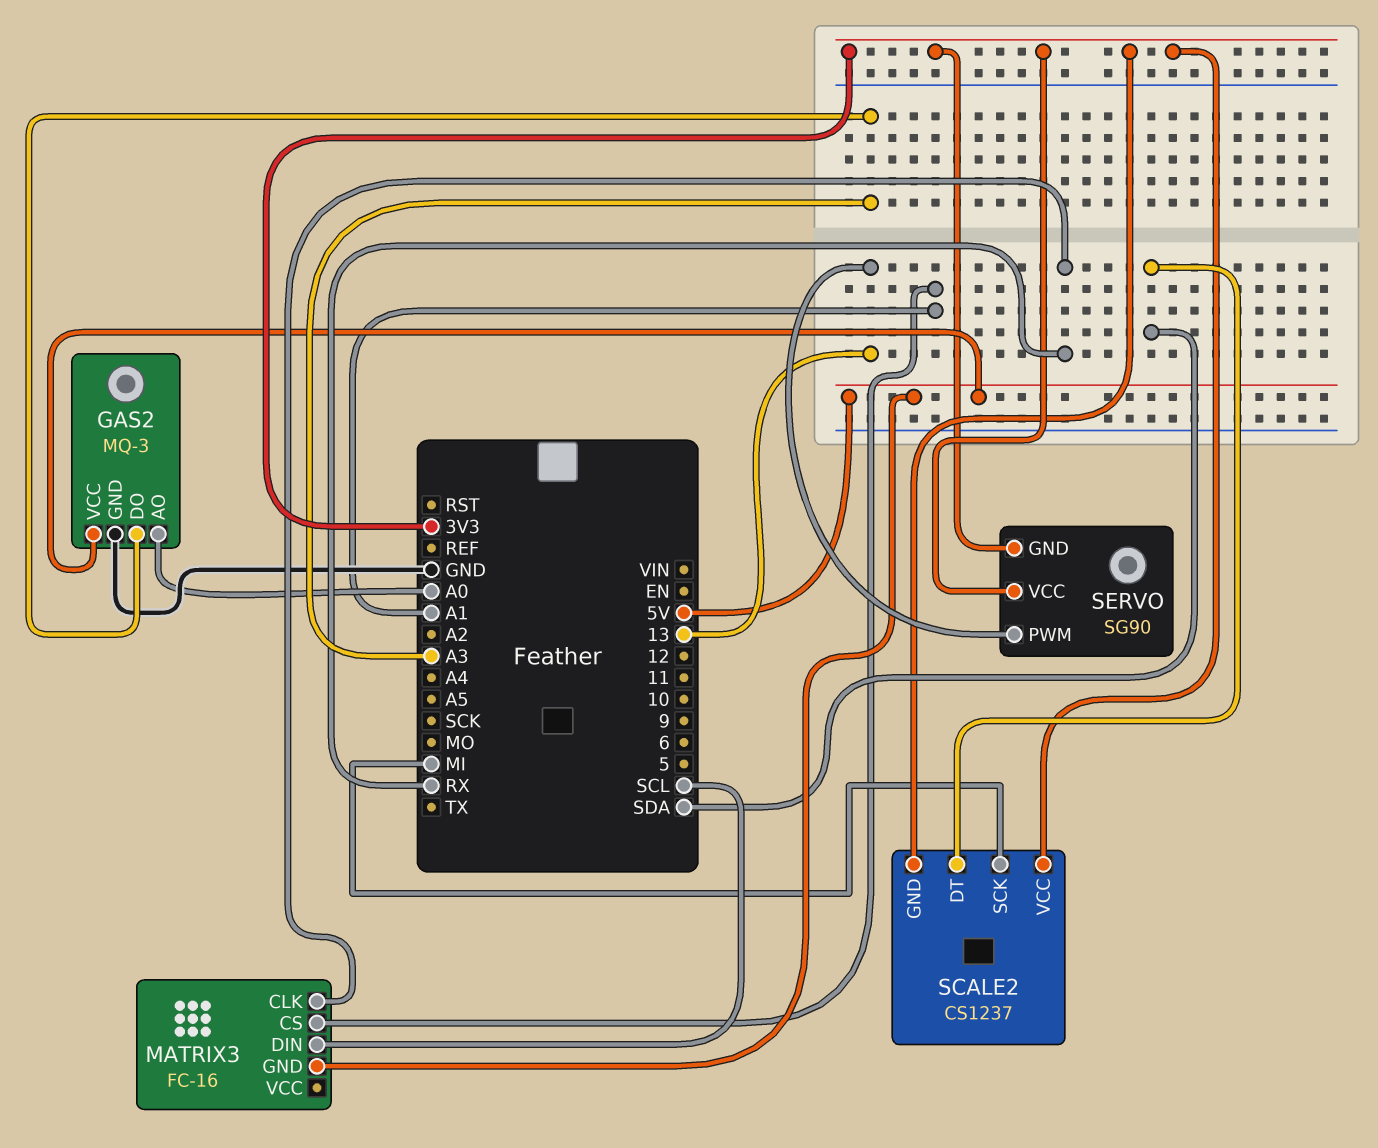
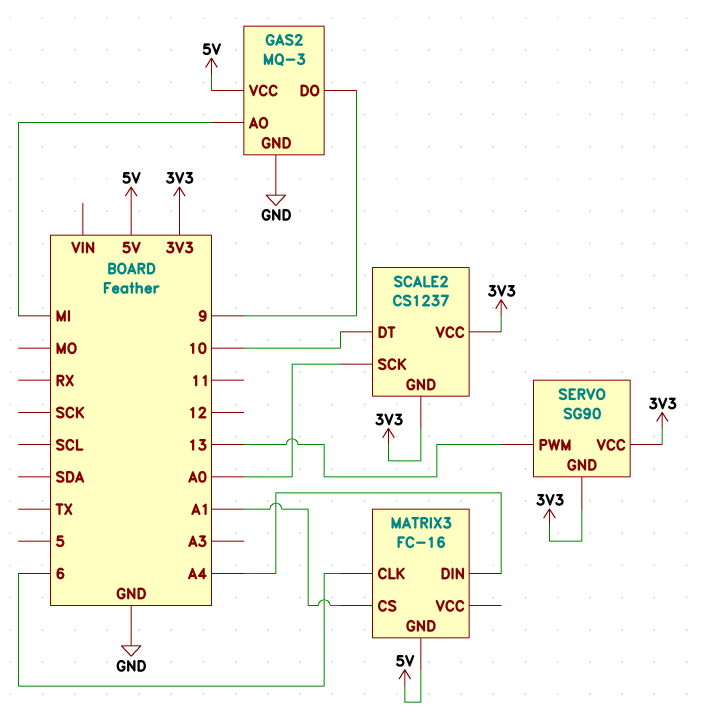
GAS2 pin AO: A0 -> MI
GAS2 pin DO: A3 -> 9
MATRIX3 pin CLK: RX -> 6
MATRIX3 pin DIN: SCL -> A4
SCALE2 pin DT: SDA -> 10
SCALE2 pin SCK: MI -> A0

